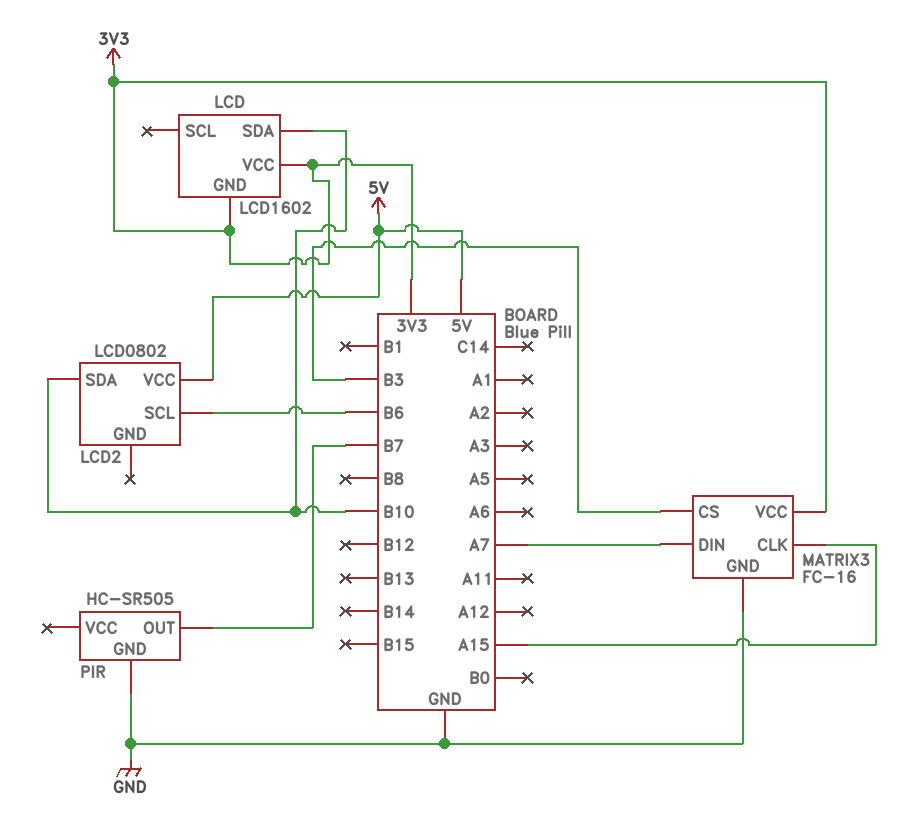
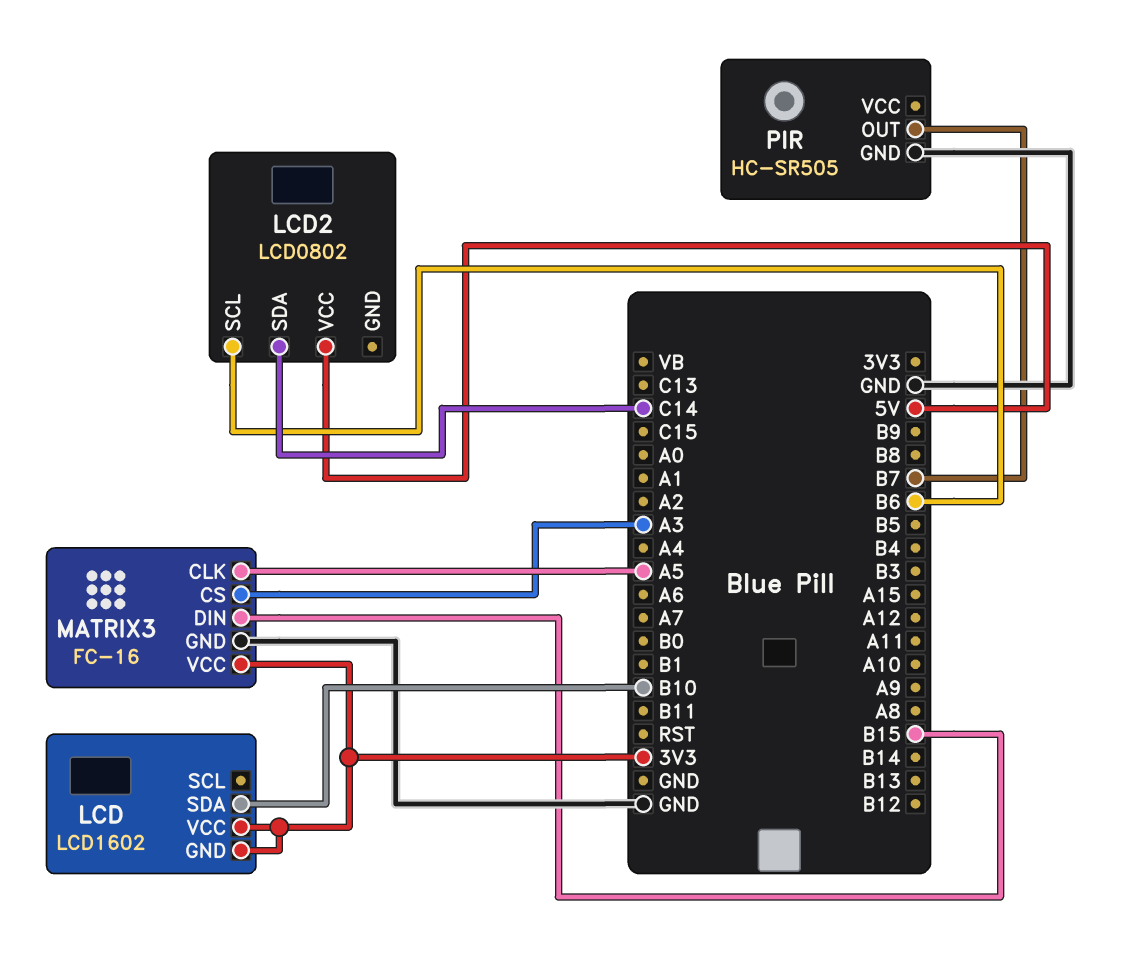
LCD2 pin SDA: B10 -> C14
MATRIX3 pin CLK: A15 -> A5
MATRIX3 pin CS: B3 -> A3
MATRIX3 pin DIN: A7 -> B15

